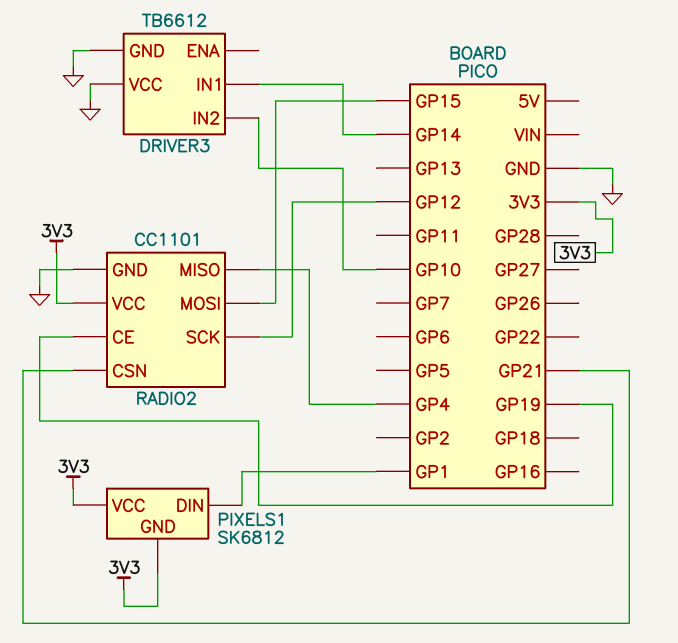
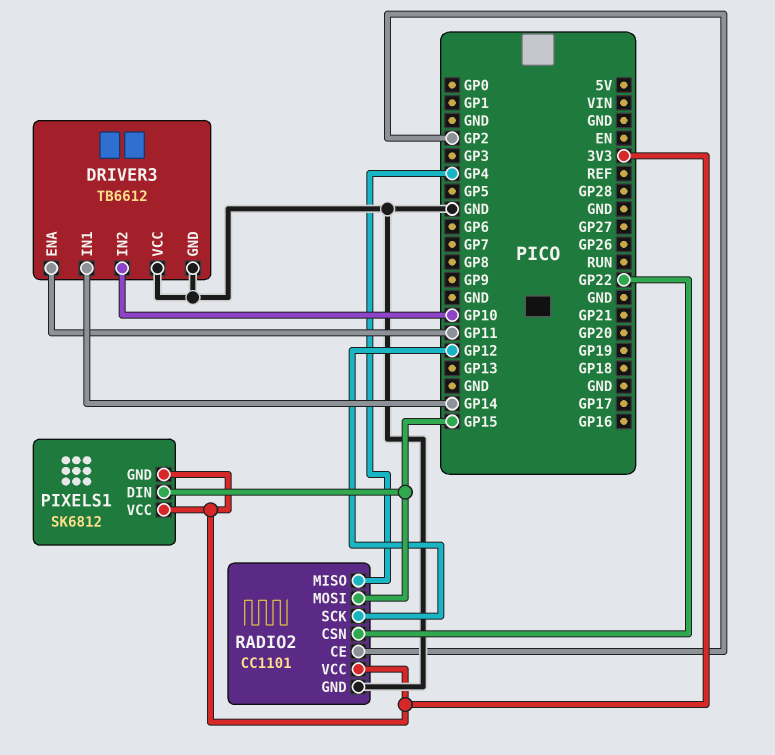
DRIVER3 pin ENA: none -> GP11
PIXELS1 pin DIN: GP1 -> GP15
RADIO2 pin CE: GP19 -> GP2
RADIO2 pin CSN: GP21 -> GP22

